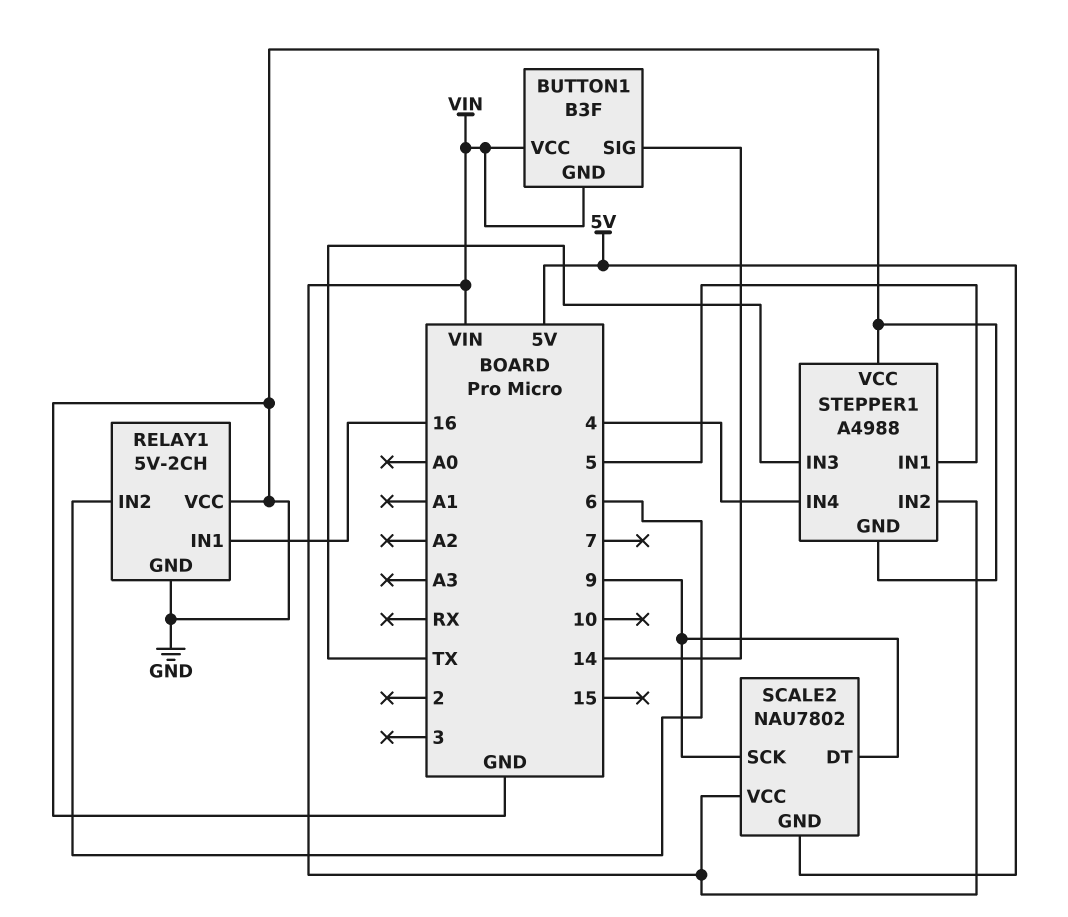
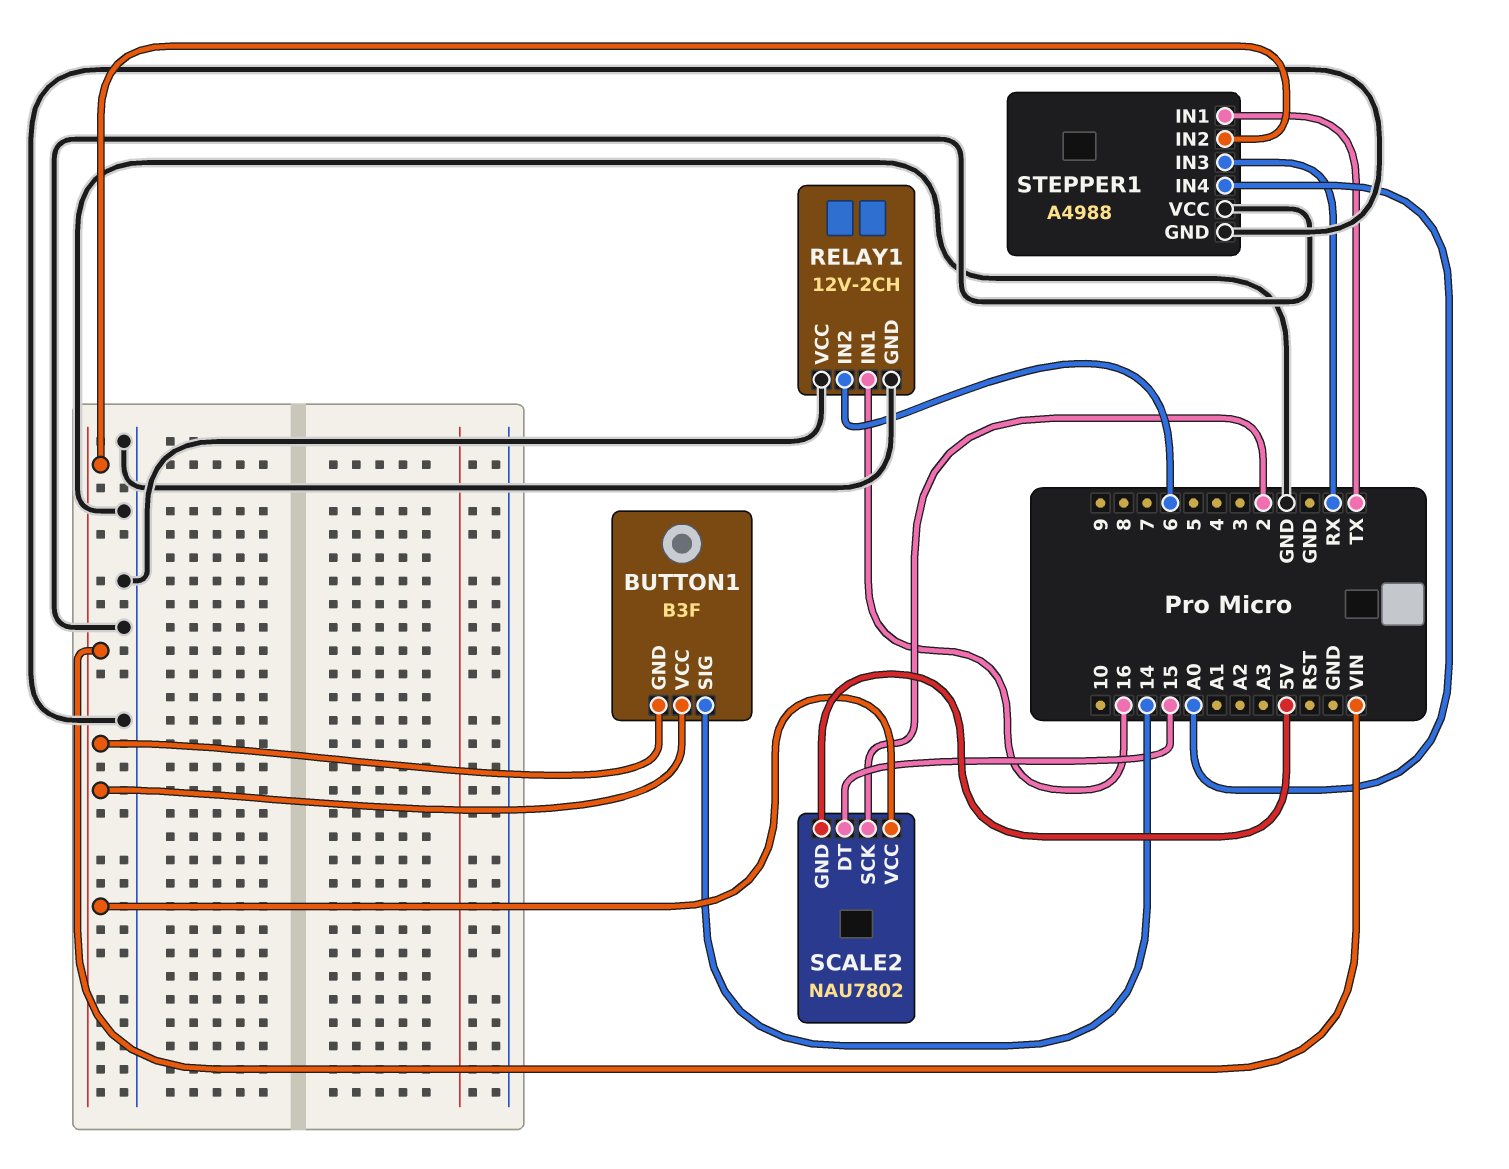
RELAY1: 5V-2CH -> 12V-2CH
SCALE2 pin DT: 9 -> 15
SCALE2 pin SCK: 9 -> 2
STEPPER1 pin IN1: 5 -> TX
STEPPER1 pin IN3: TX -> RX
STEPPER1 pin IN4: 4 -> A0

